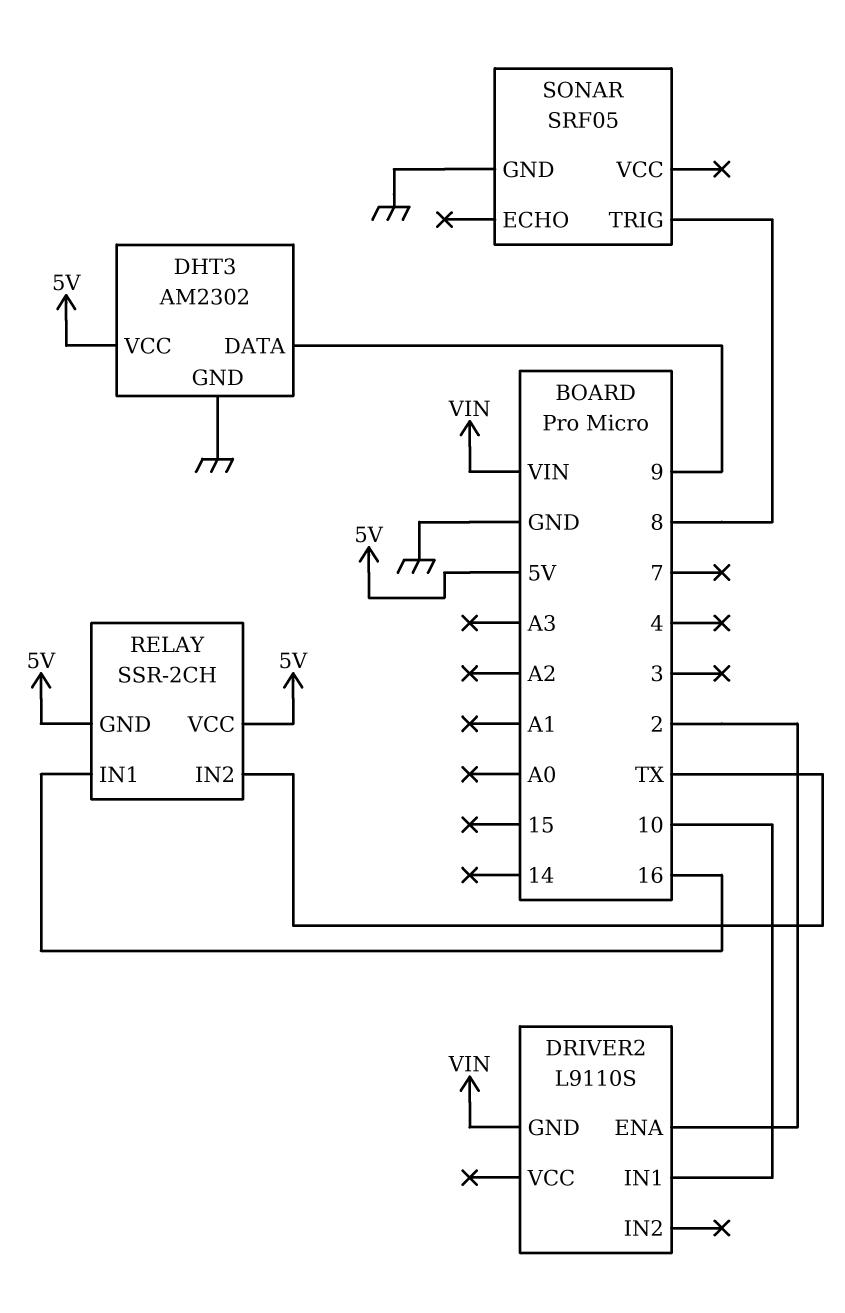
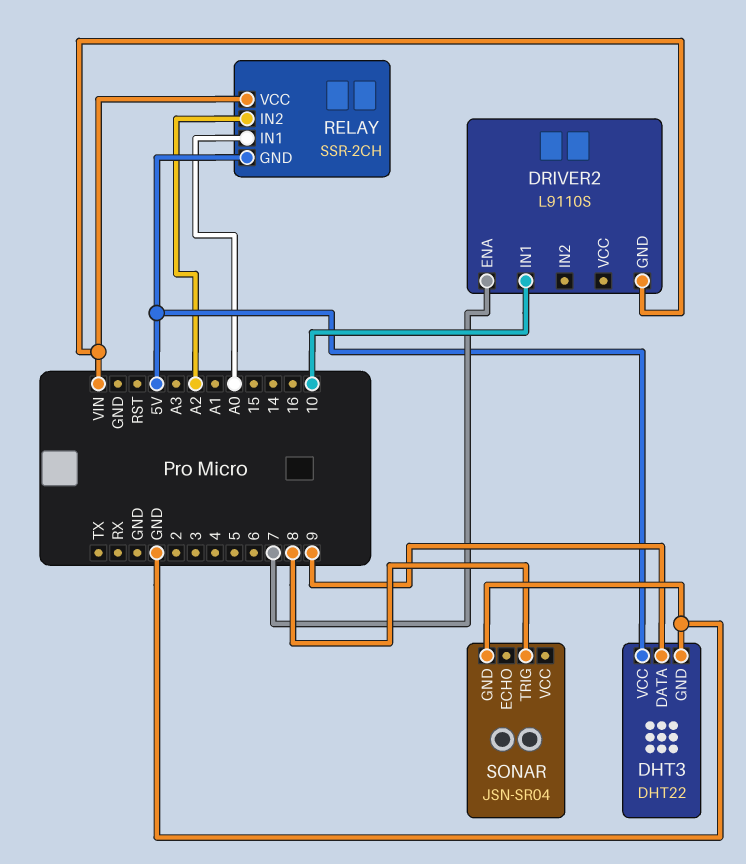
DHT3: AM2302 -> DHT22
DRIVER2 pin ENA: 2 -> 7
RELAY pin IN1: 16 -> A0
RELAY pin IN2: TX -> A2
RELAY pin VCC: 5V -> VIN
SONAR: SRF05 -> JSN-SR04

